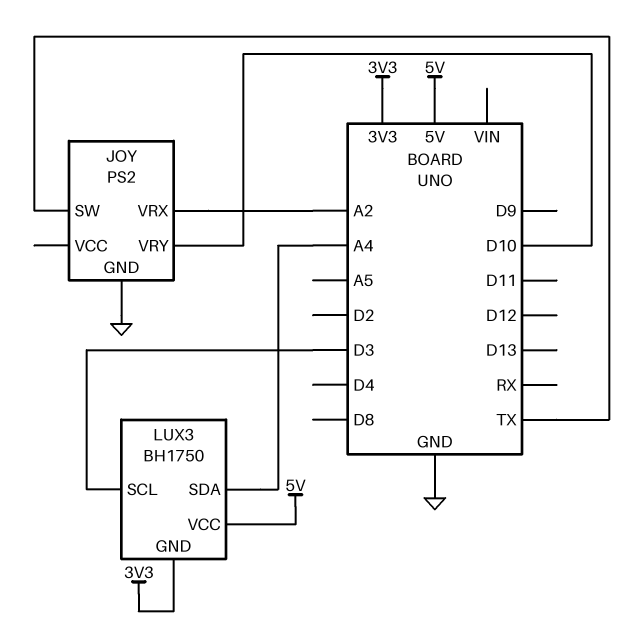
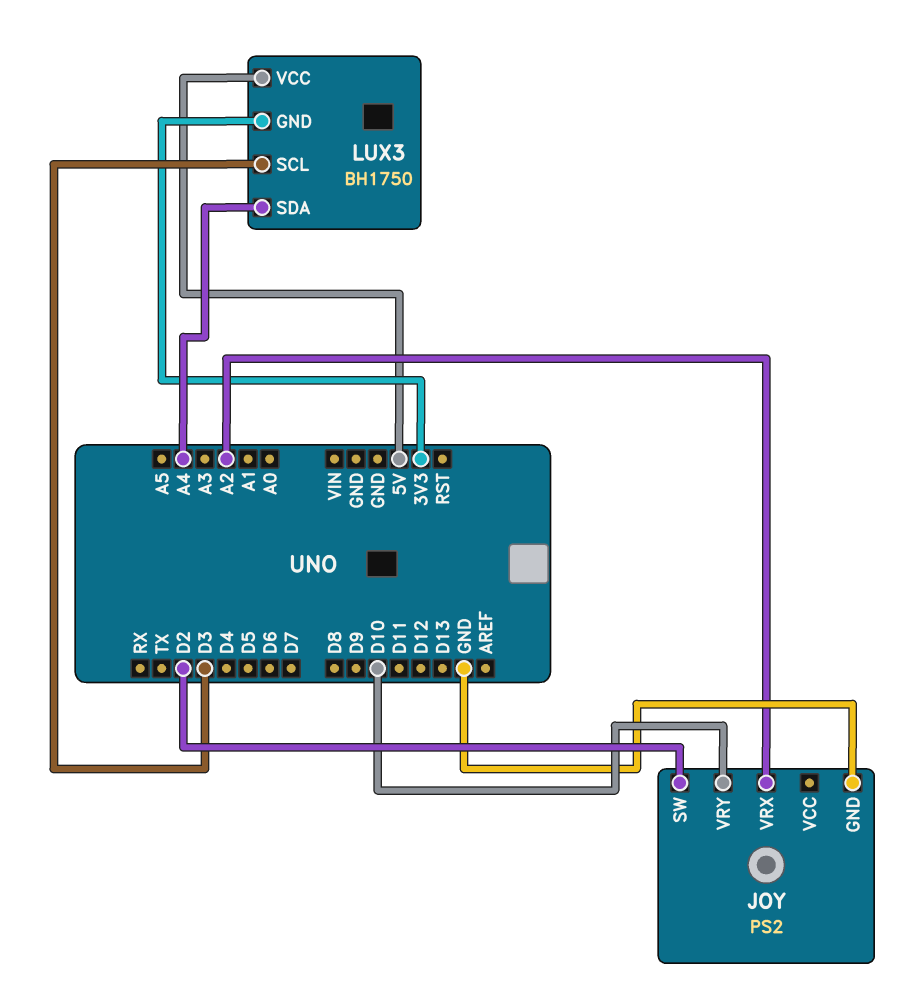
JOY pin SW: TX -> D2

